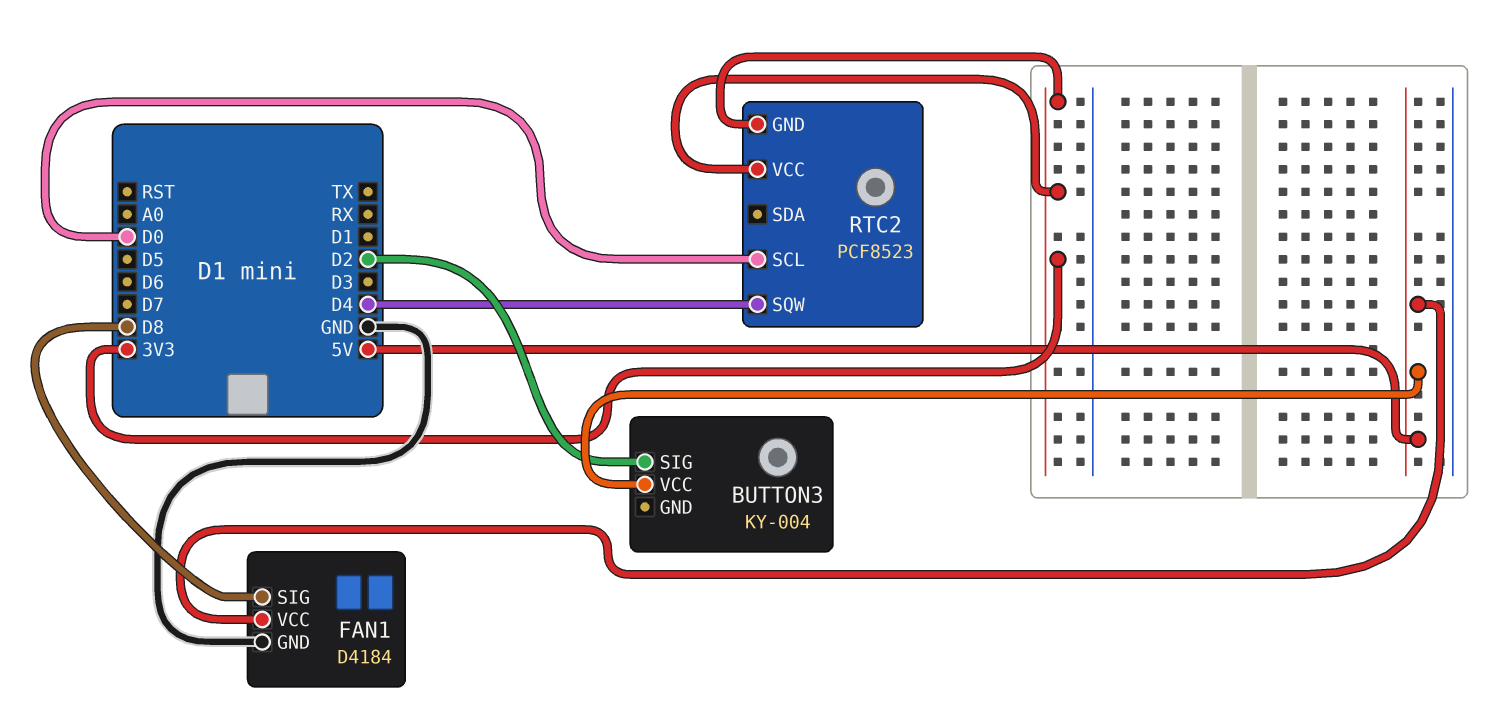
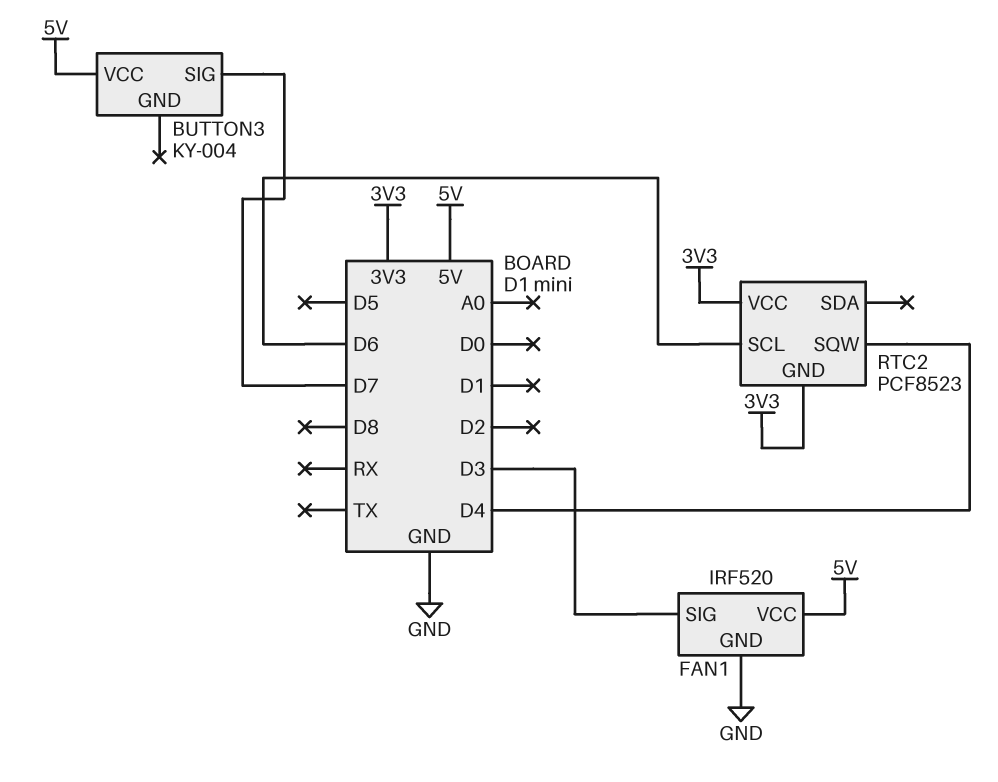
BUTTON3 pin SIG: D2 -> D7
FAN1: D4184 -> IRF520
FAN1 pin SIG: D8 -> D3
RTC2 pin SCL: D0 -> D6

